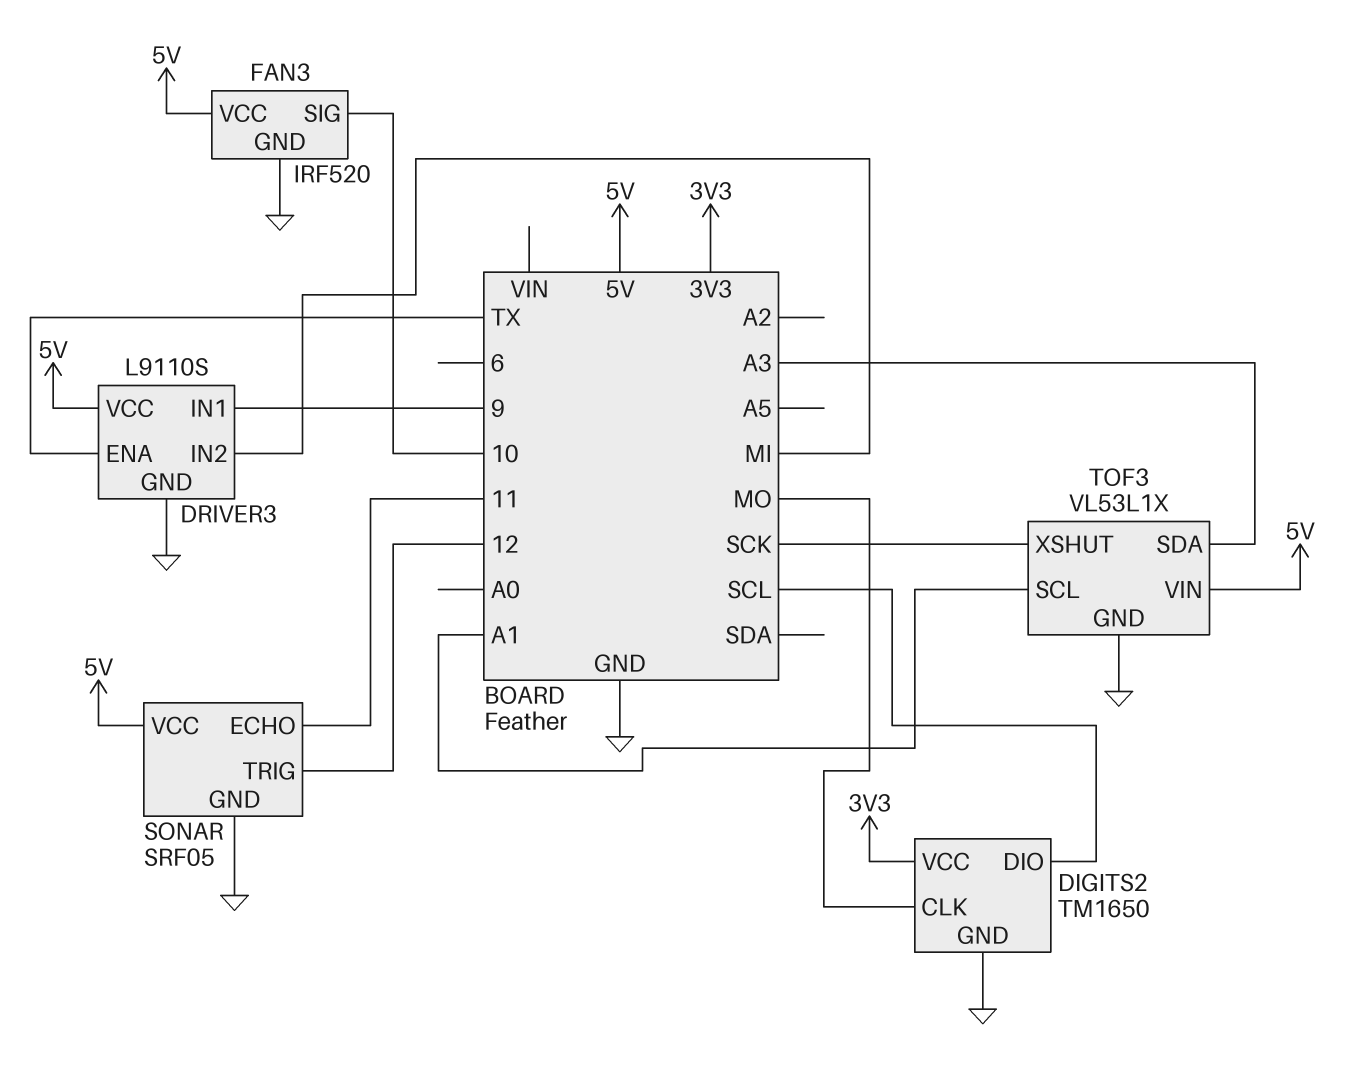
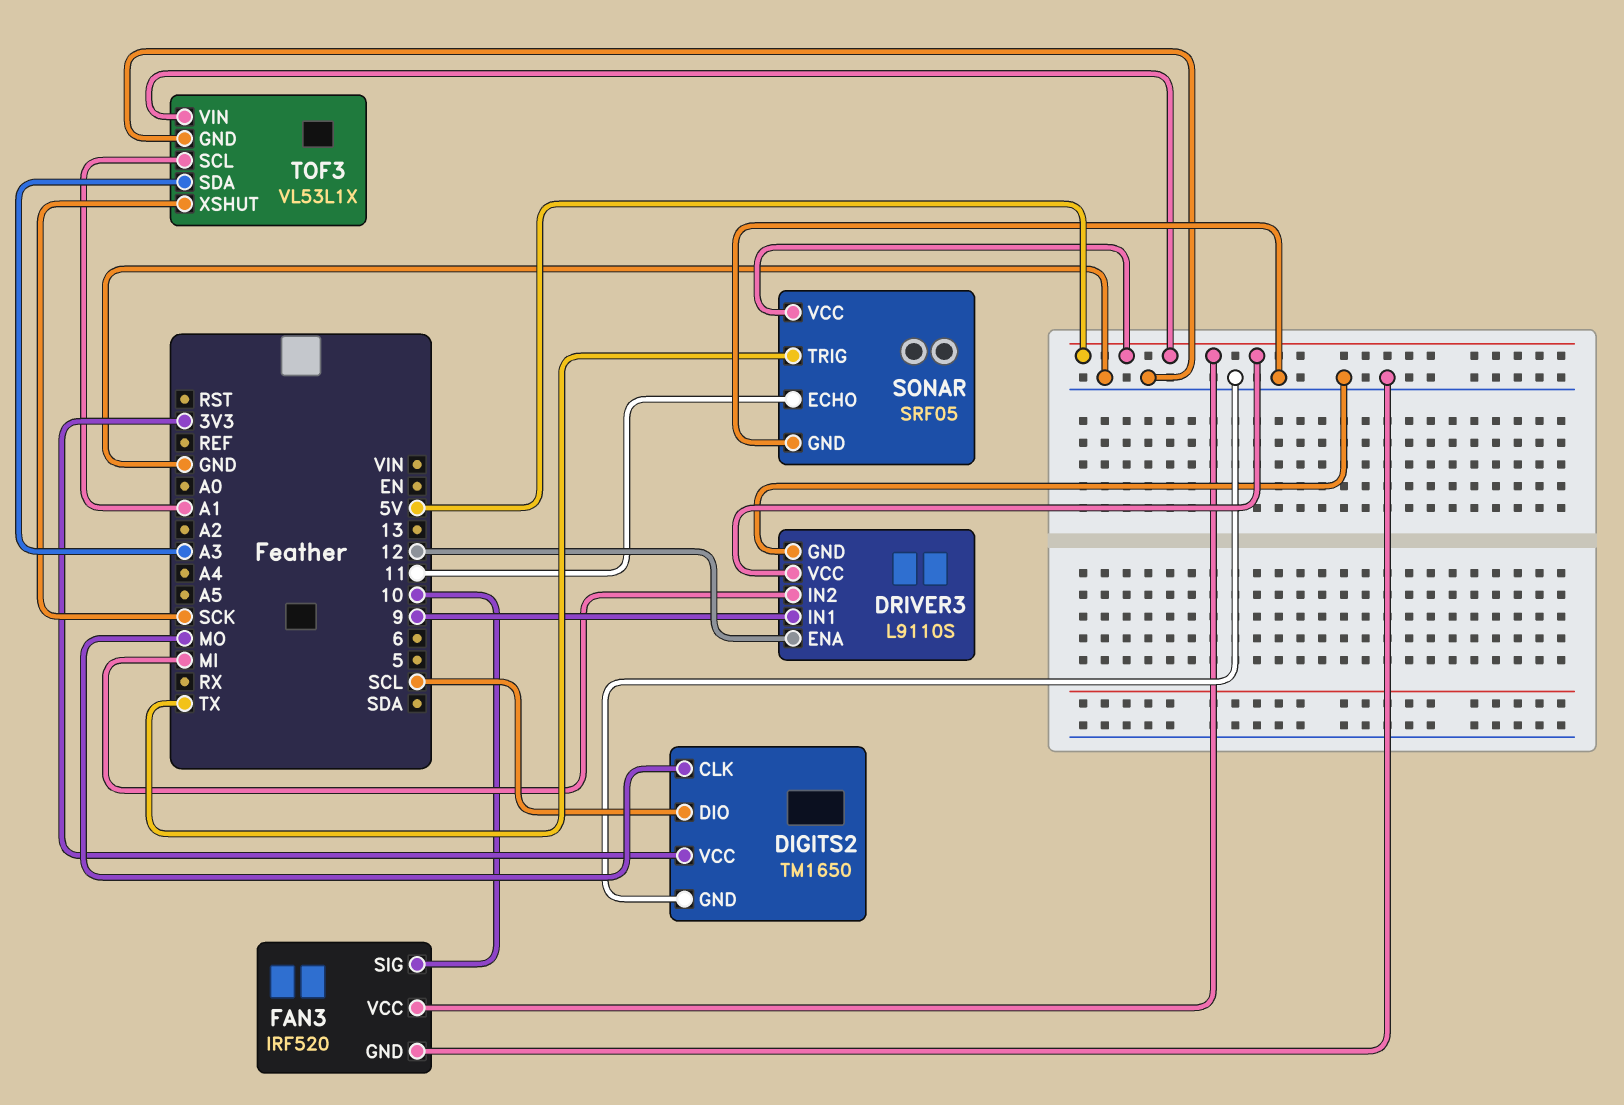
DRIVER3 pin ENA: TX -> 12
SONAR pin TRIG: 12 -> TX

